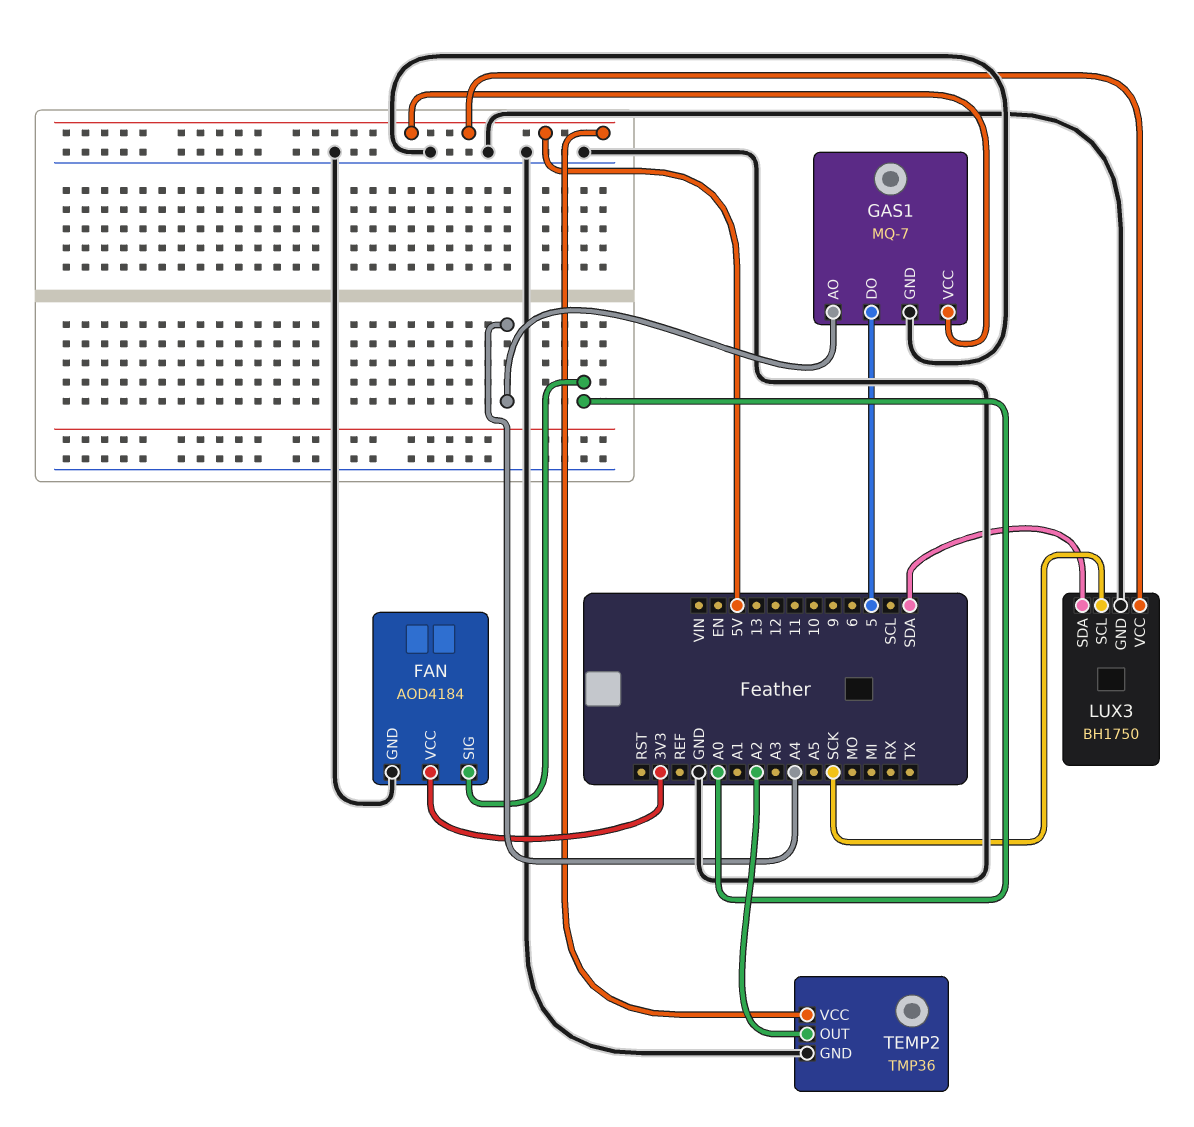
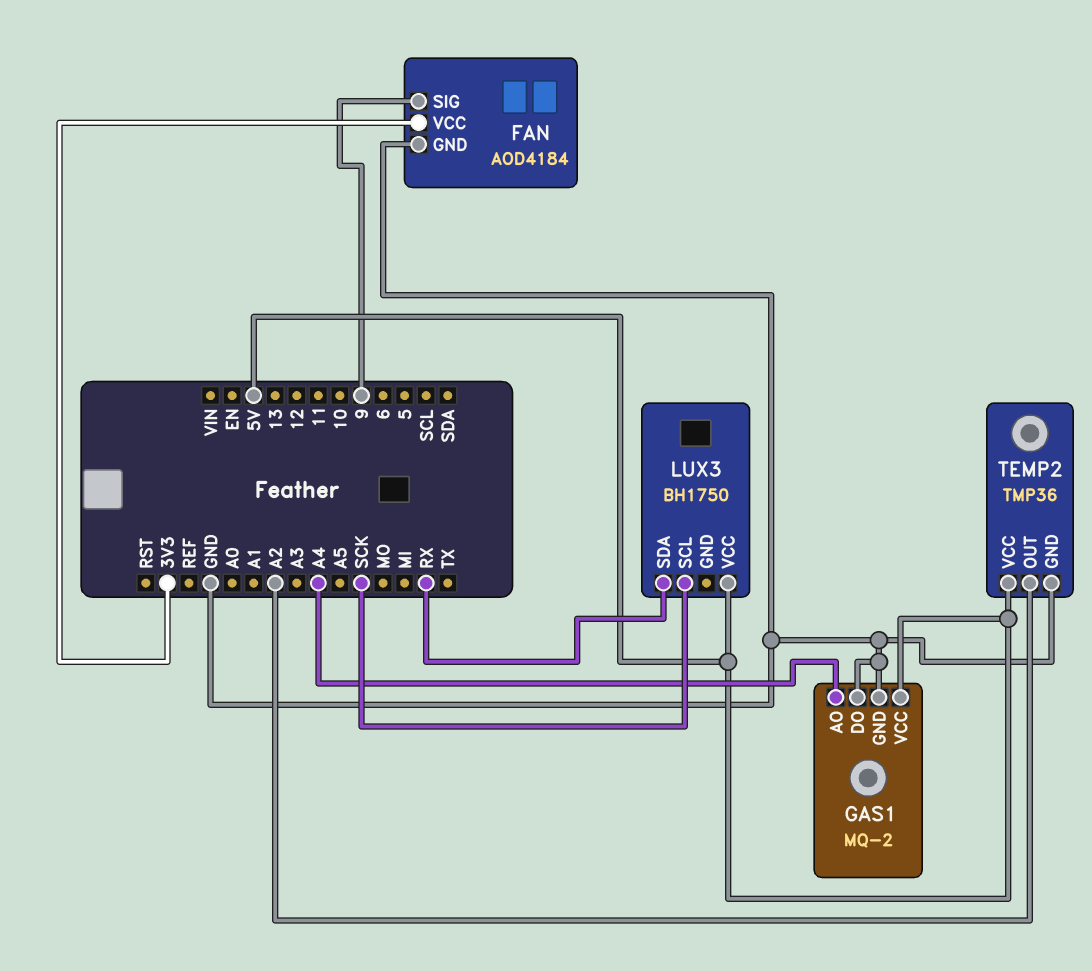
FAN pin SIG: A0 -> 9
GAS1: MQ-7 -> MQ-2
GAS1 pin DO: 5 -> GND
LUX3 pin GND: GND -> none
LUX3 pin SDA: SDA -> RX

